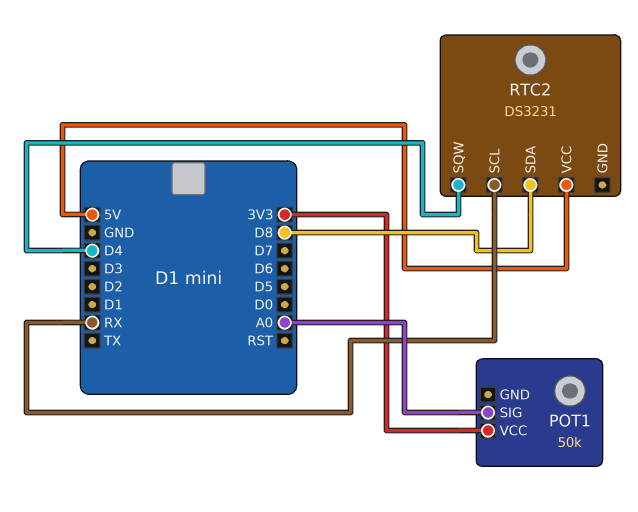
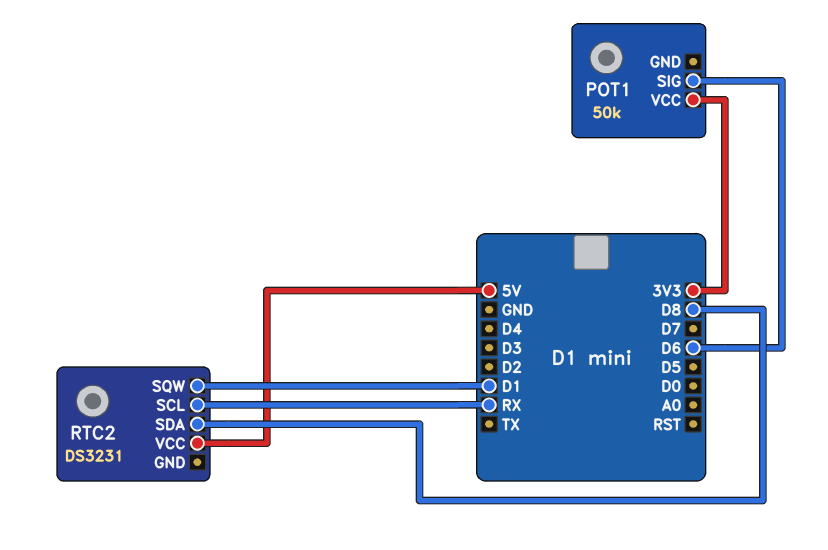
POT1 pin SIG: A0 -> D6
RTC2 pin SQW: D4 -> D1

